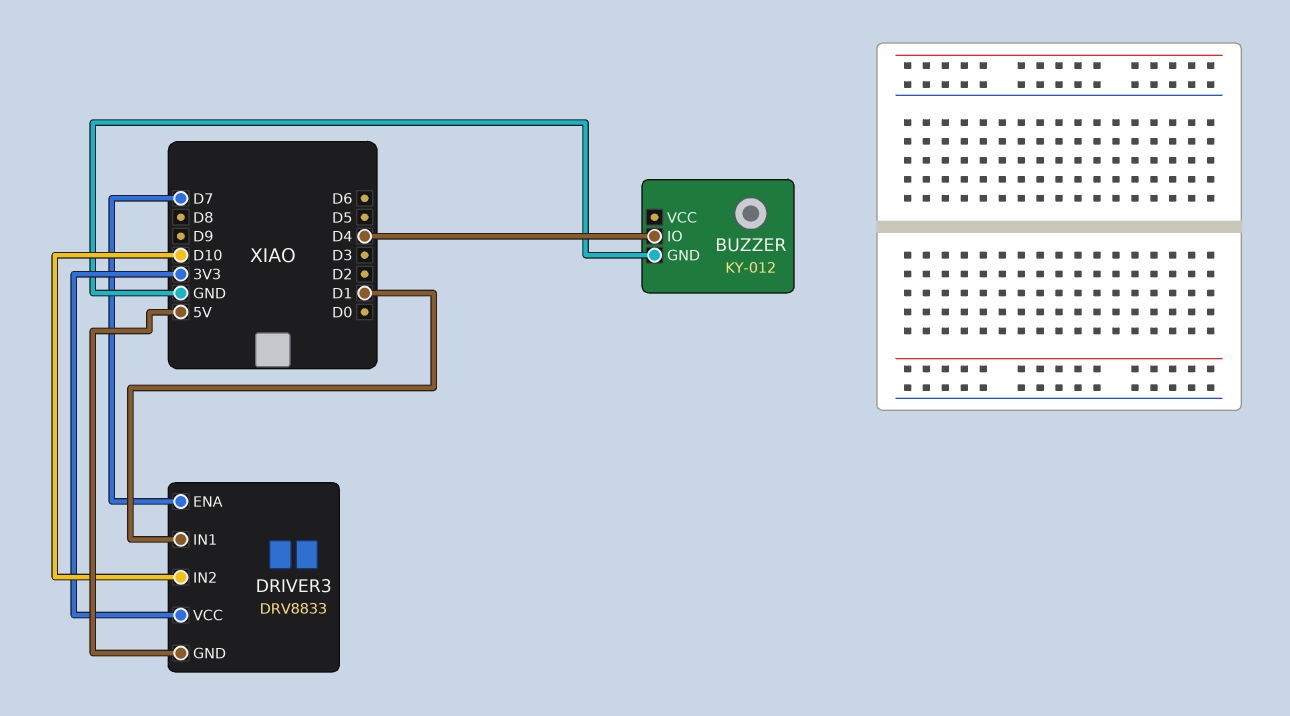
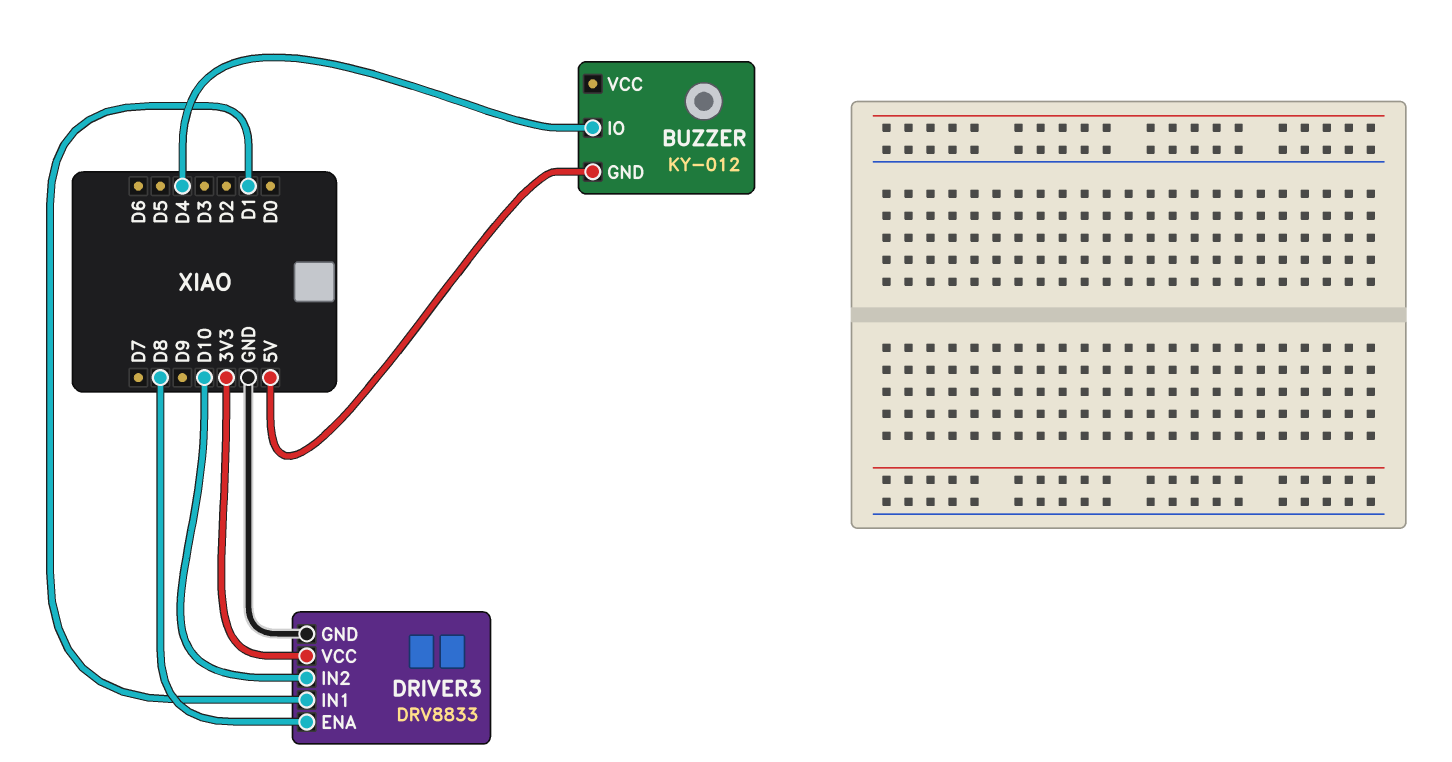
BUZZER pin GND: GND -> 5V
DRIVER3 pin ENA: D7 -> D8
DRIVER3 pin GND: 5V -> GND

